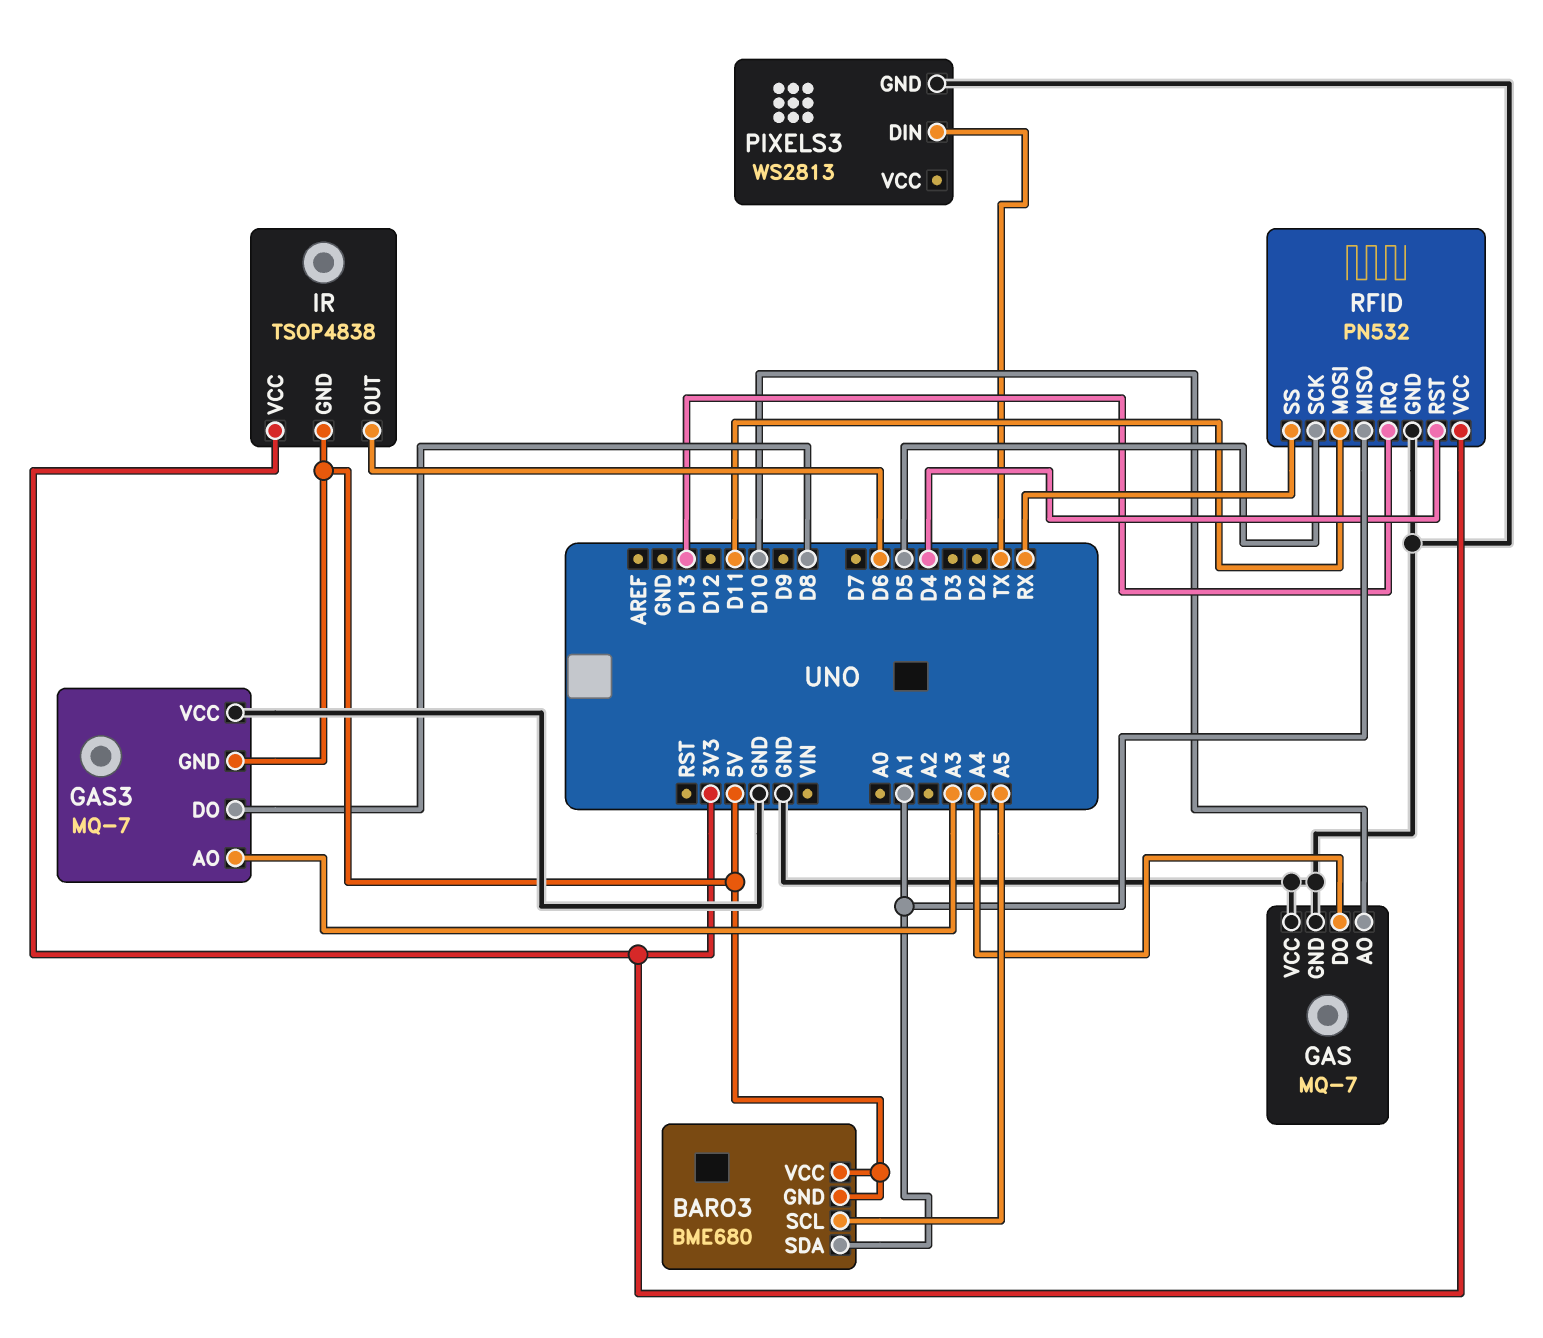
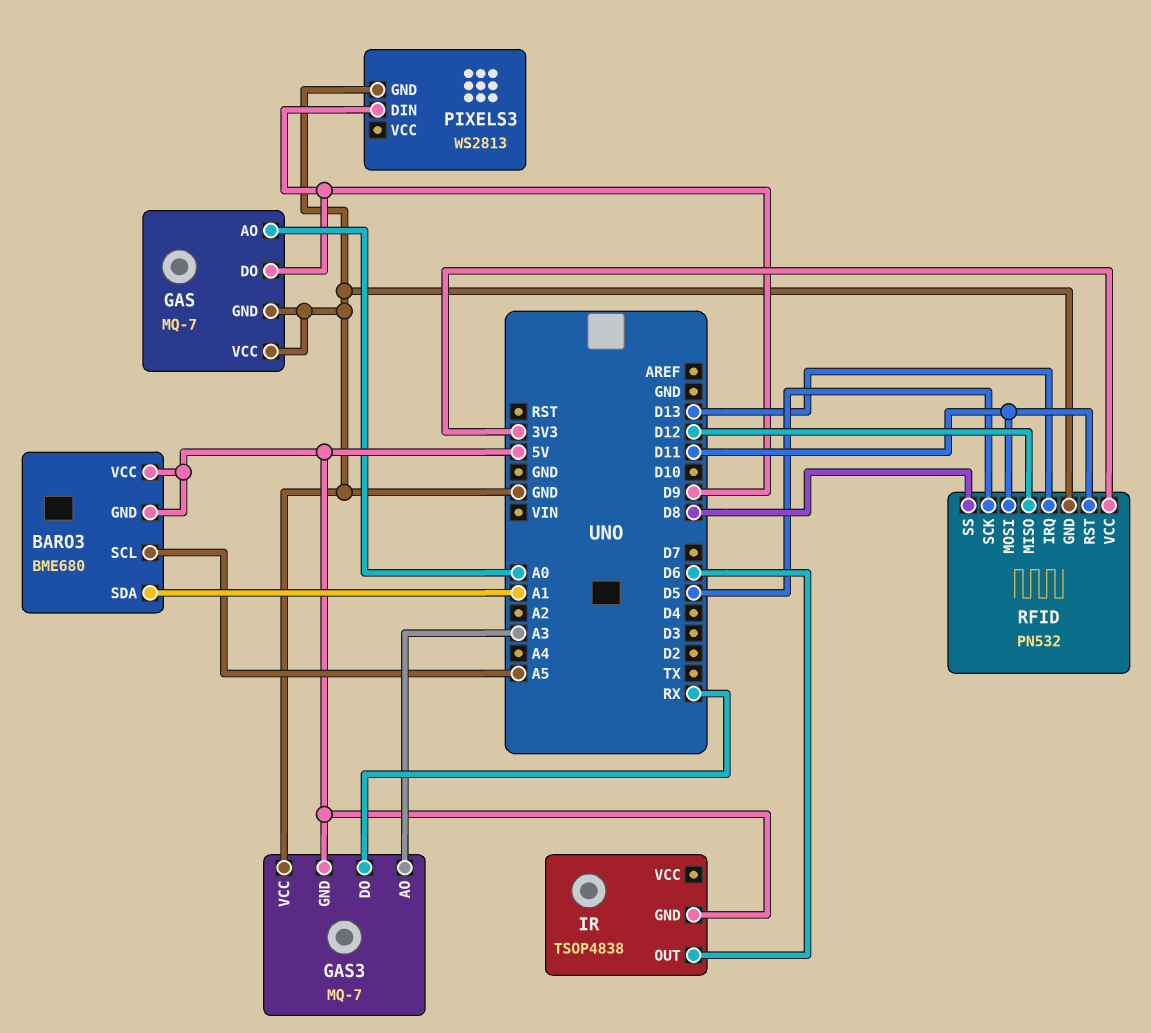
GAS pin AO: D10 -> A0
GAS pin DO: A4 -> D9
GAS3 pin DO: D8 -> RX
IR pin VCC: 3V3 -> none
PIXELS3 pin DIN: TX -> D9
RFID pin MISO: A1 -> D12
RFID pin RST: D4 -> D11
RFID pin SS: RX -> D8

